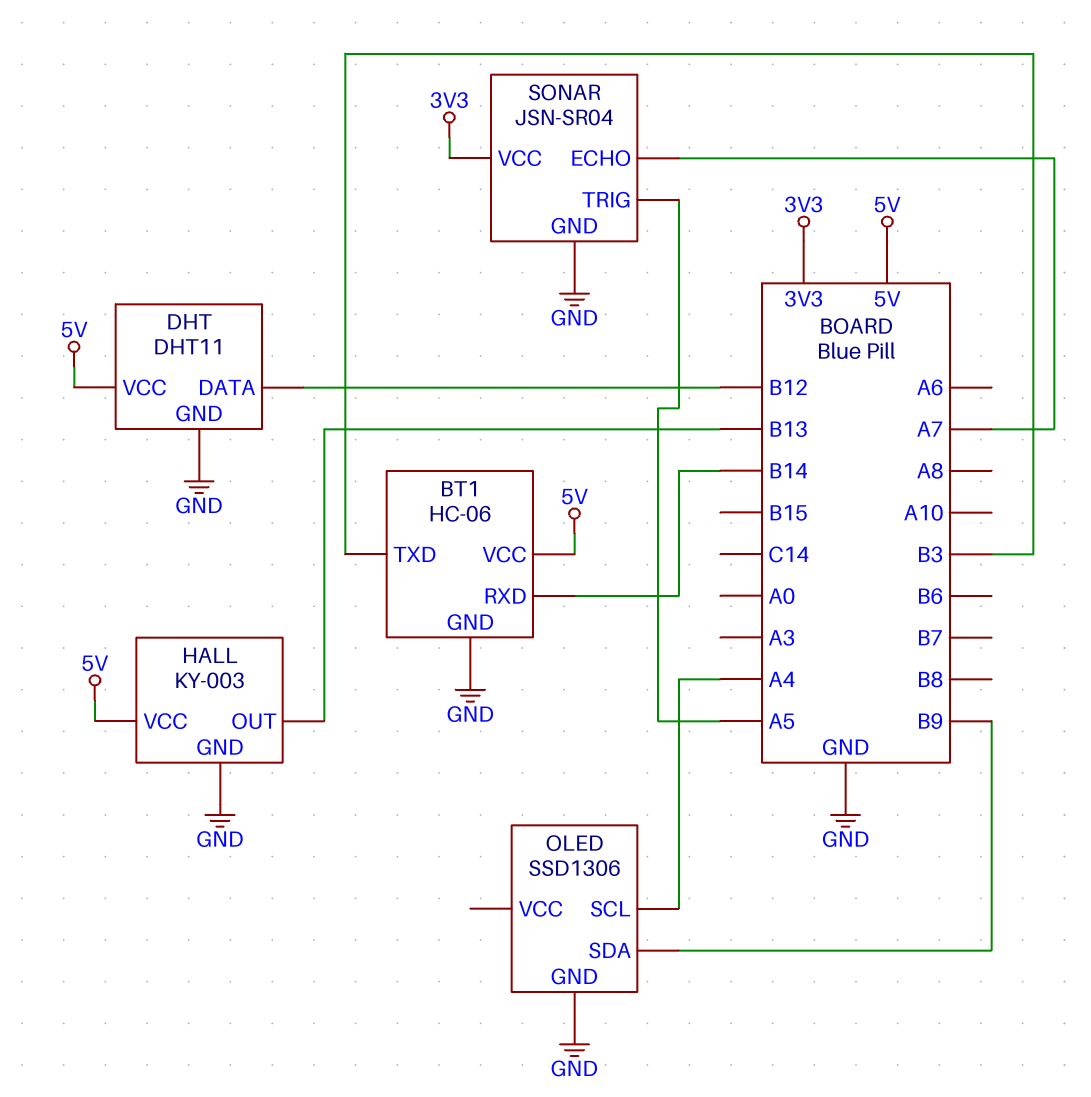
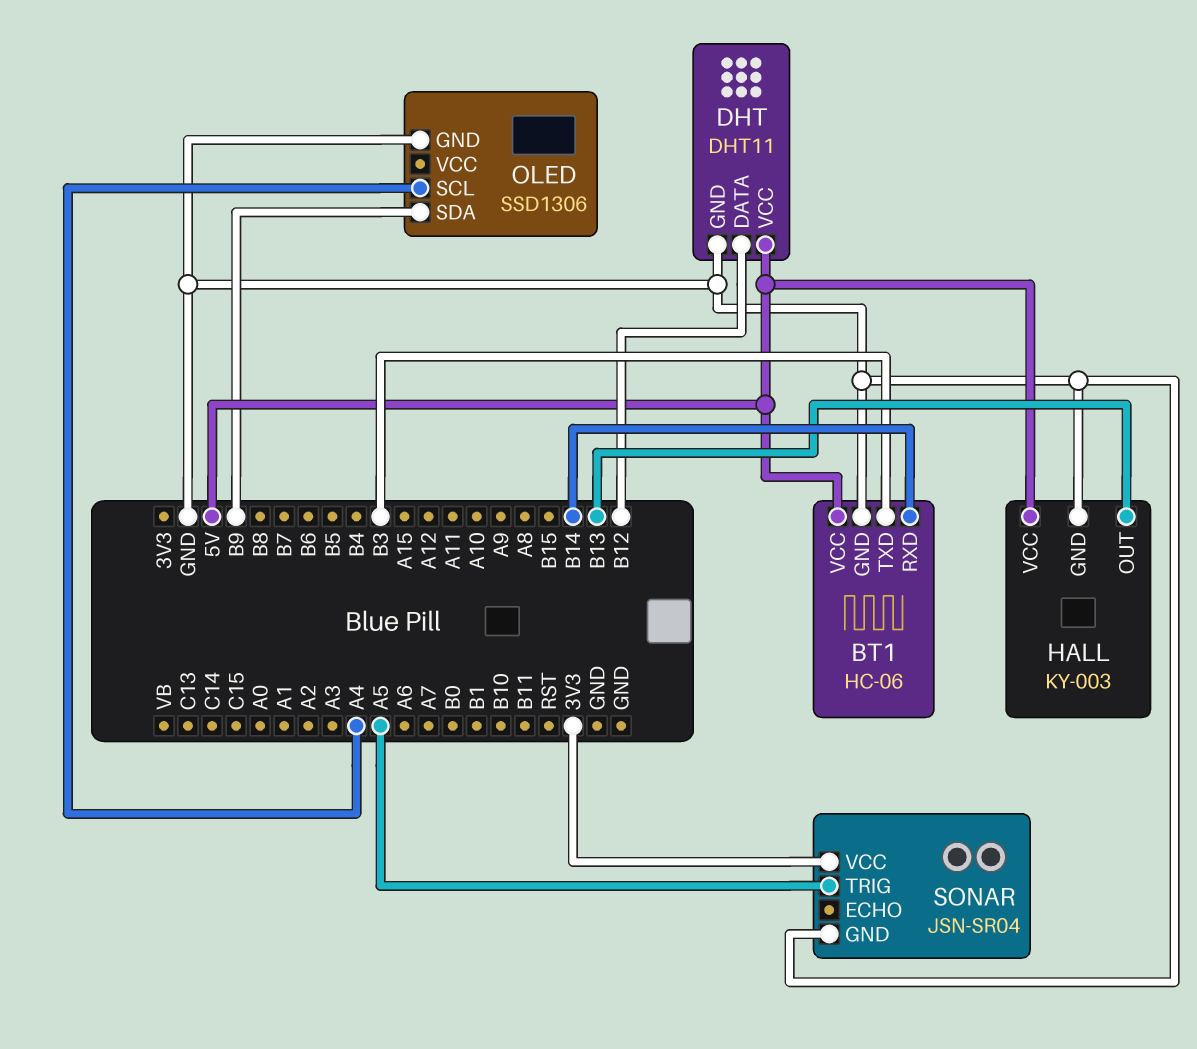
SONAR pin ECHO: A7 -> none

